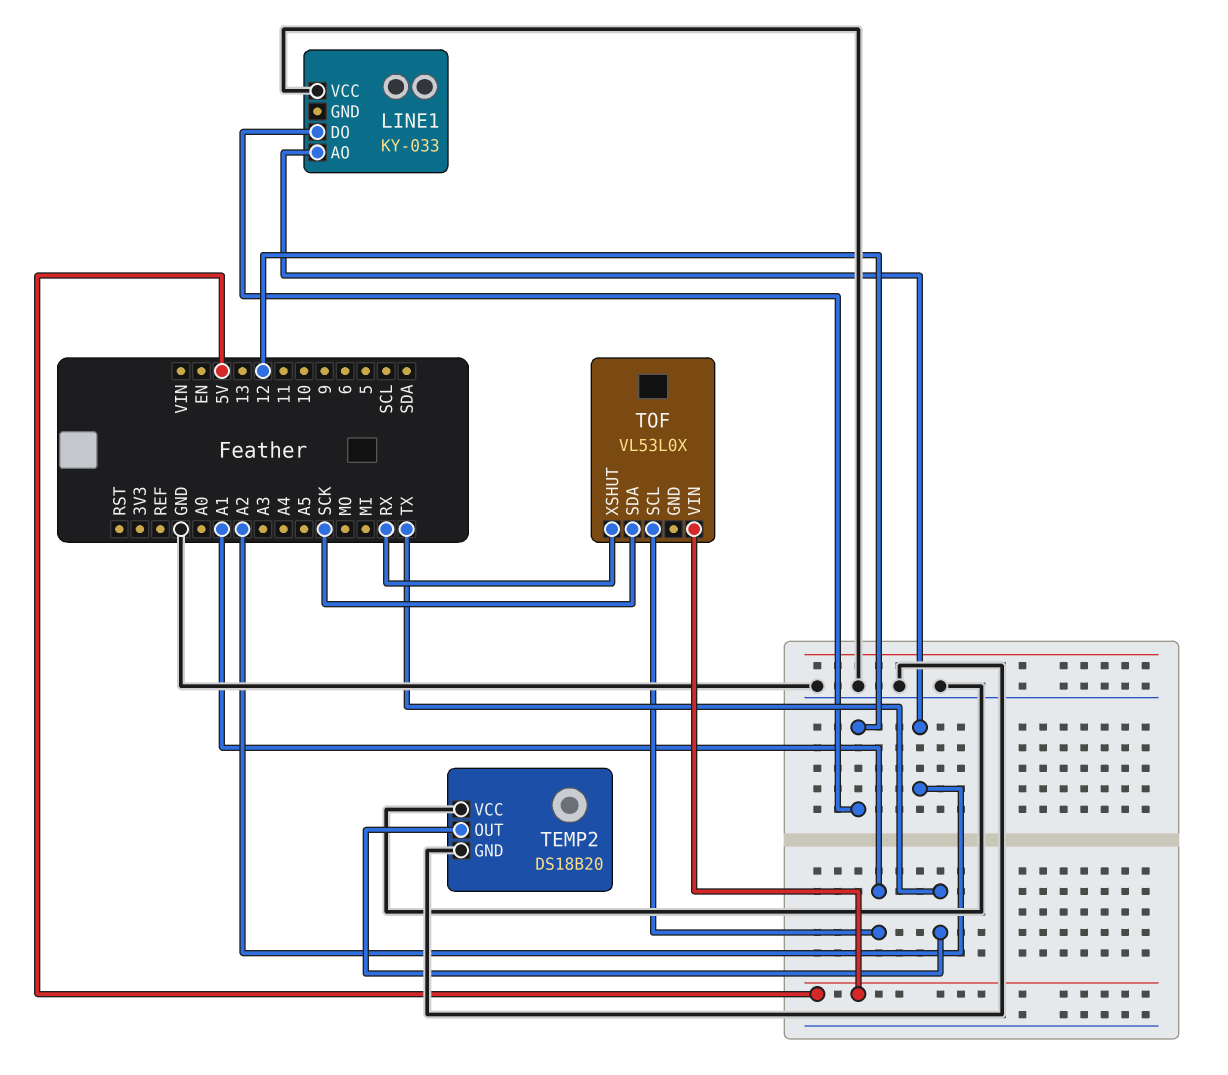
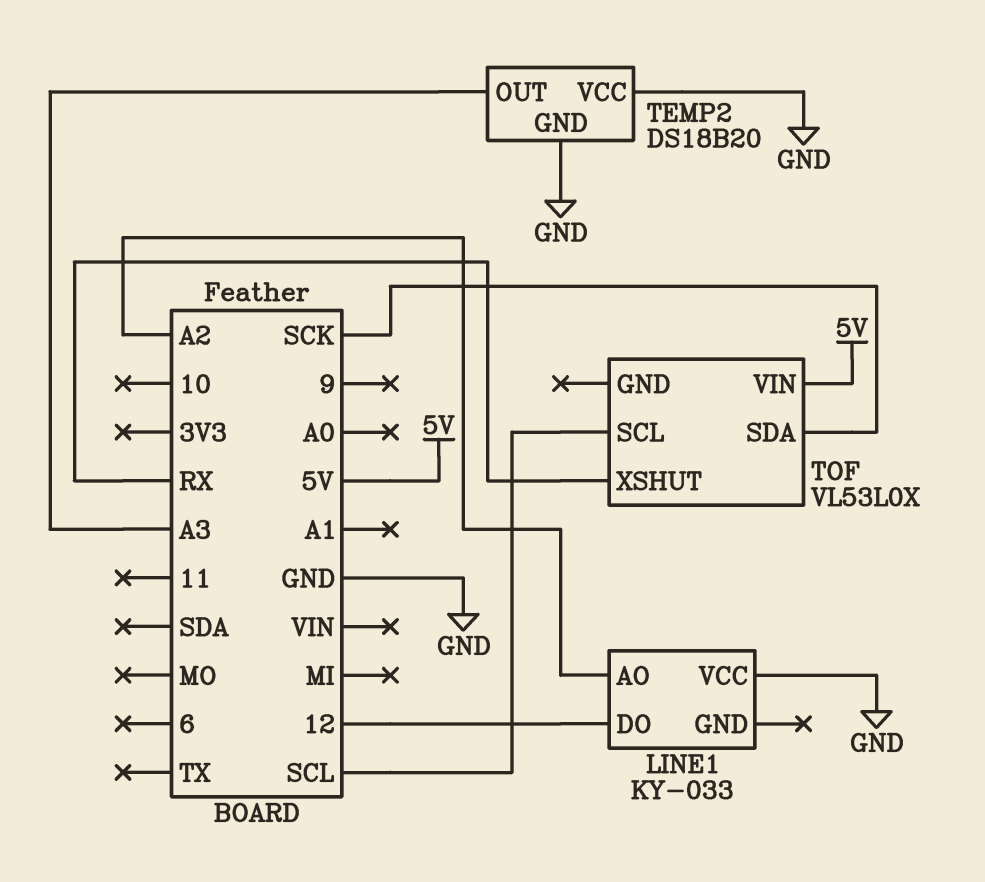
TEMP2 pin OUT: TX -> A3
TOF pin SCL: A1 -> SCL

